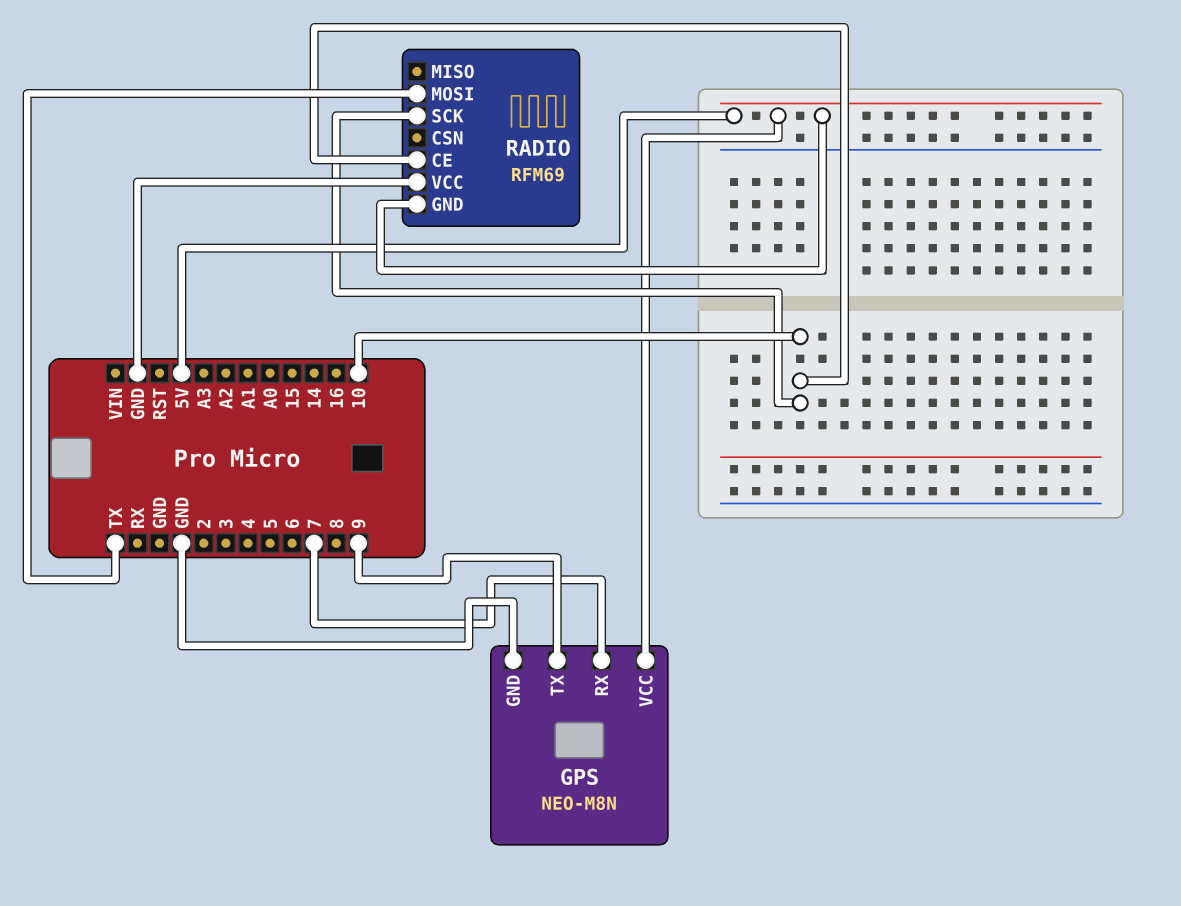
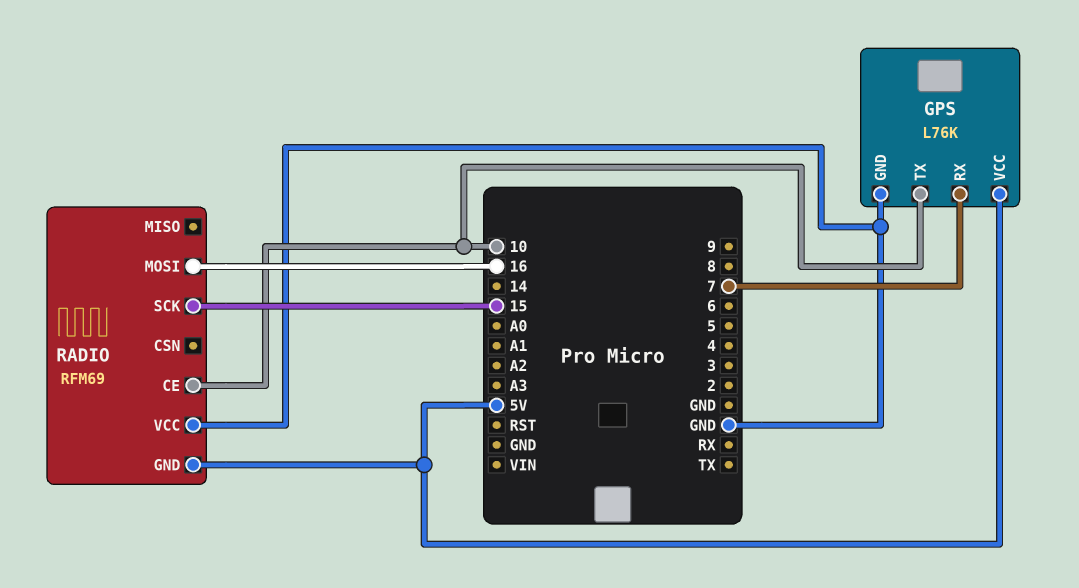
GPS: NEO-M8N -> L76K
GPS pin TX: 9 -> 10
RADIO pin MOSI: TX -> 16
RADIO pin SCK: 10 -> 15

